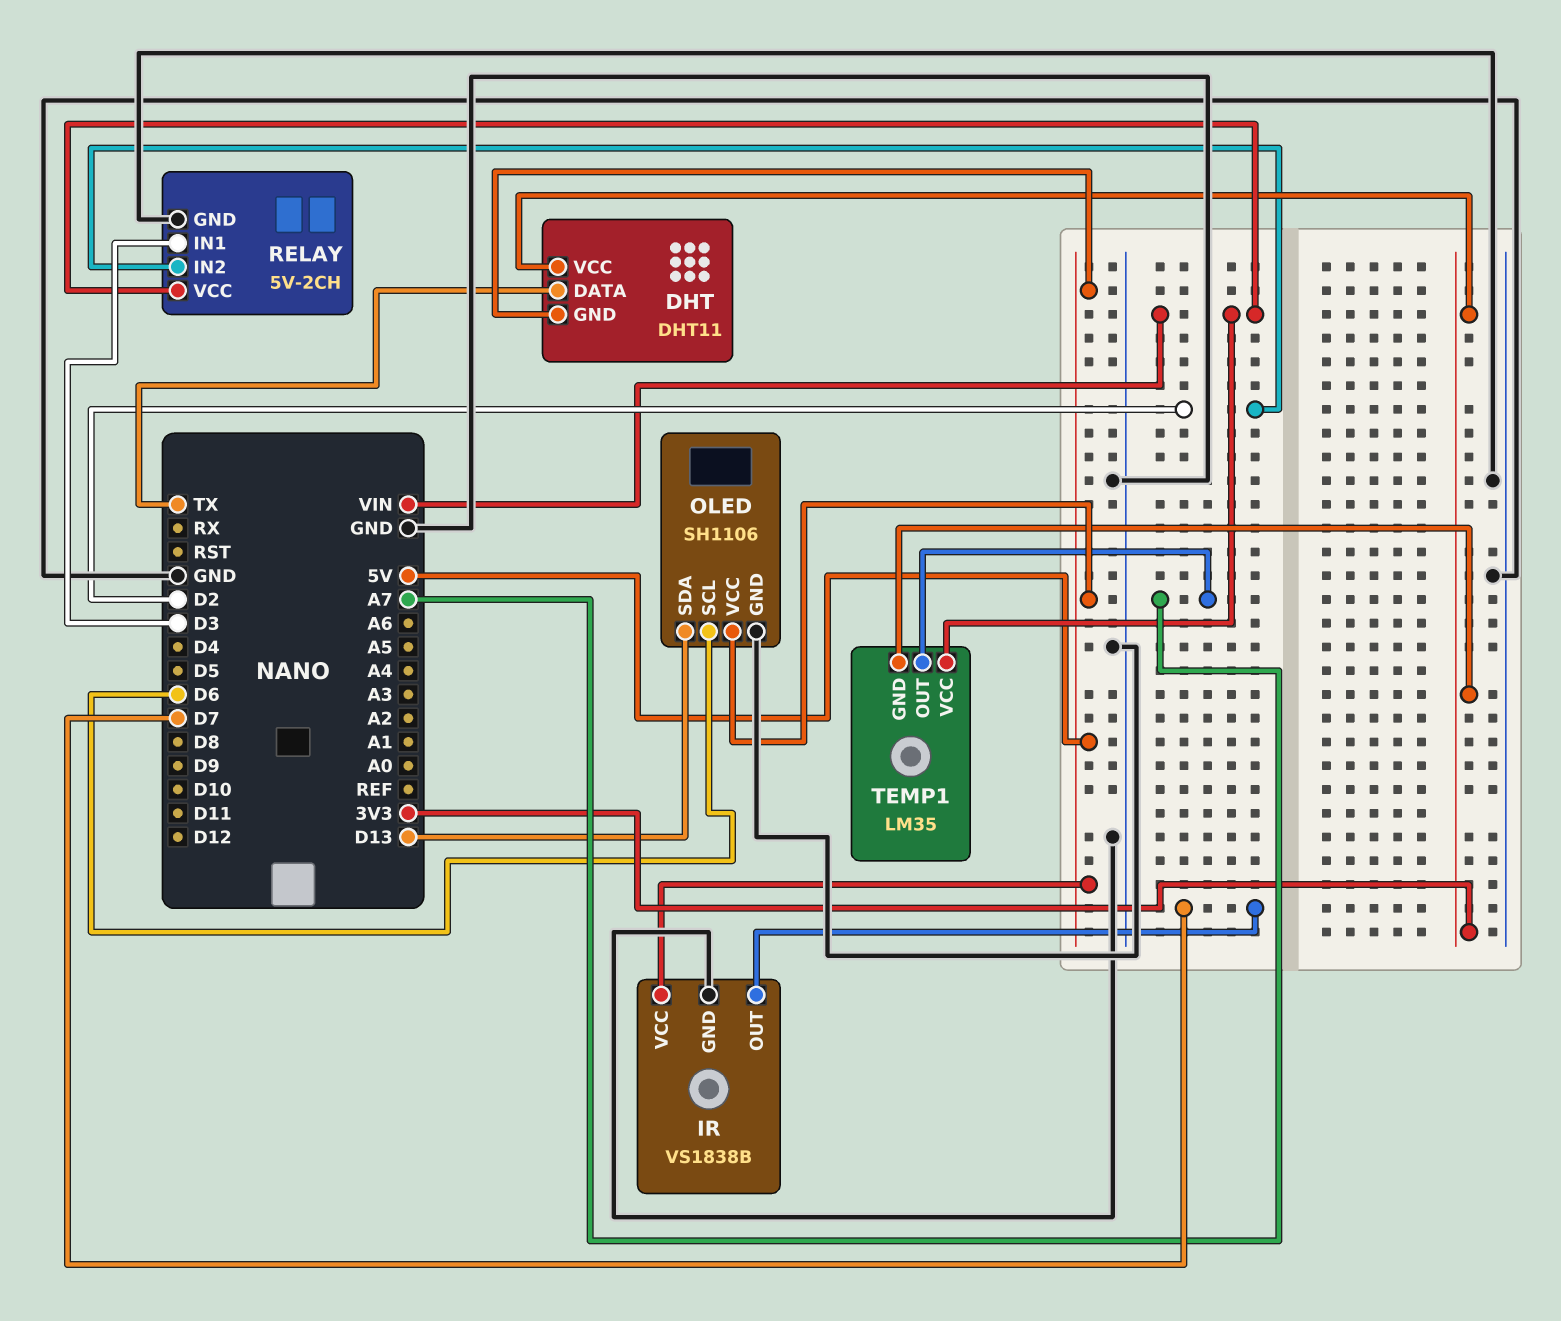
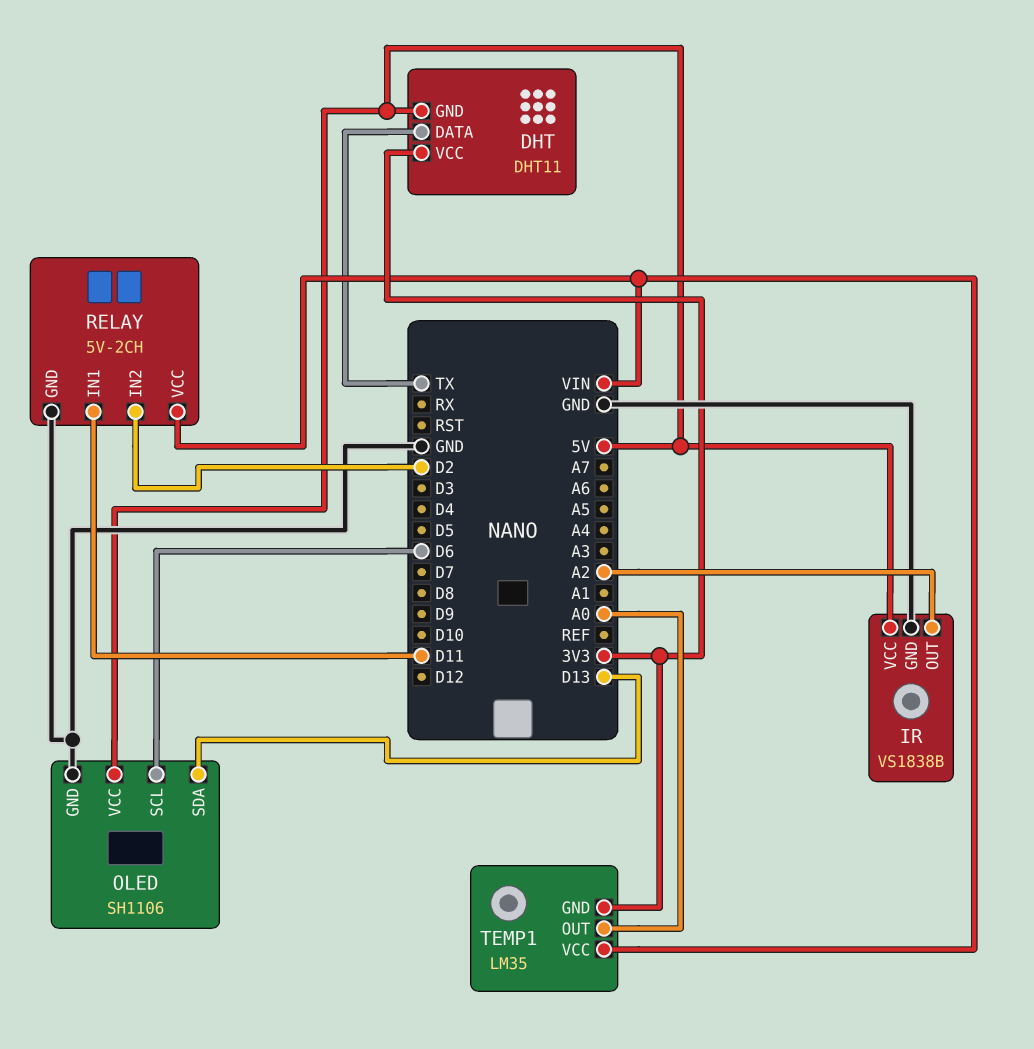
IR pin OUT: D7 -> A2
RELAY pin IN1: D3 -> D11
TEMP1 pin OUT: A7 -> A0

